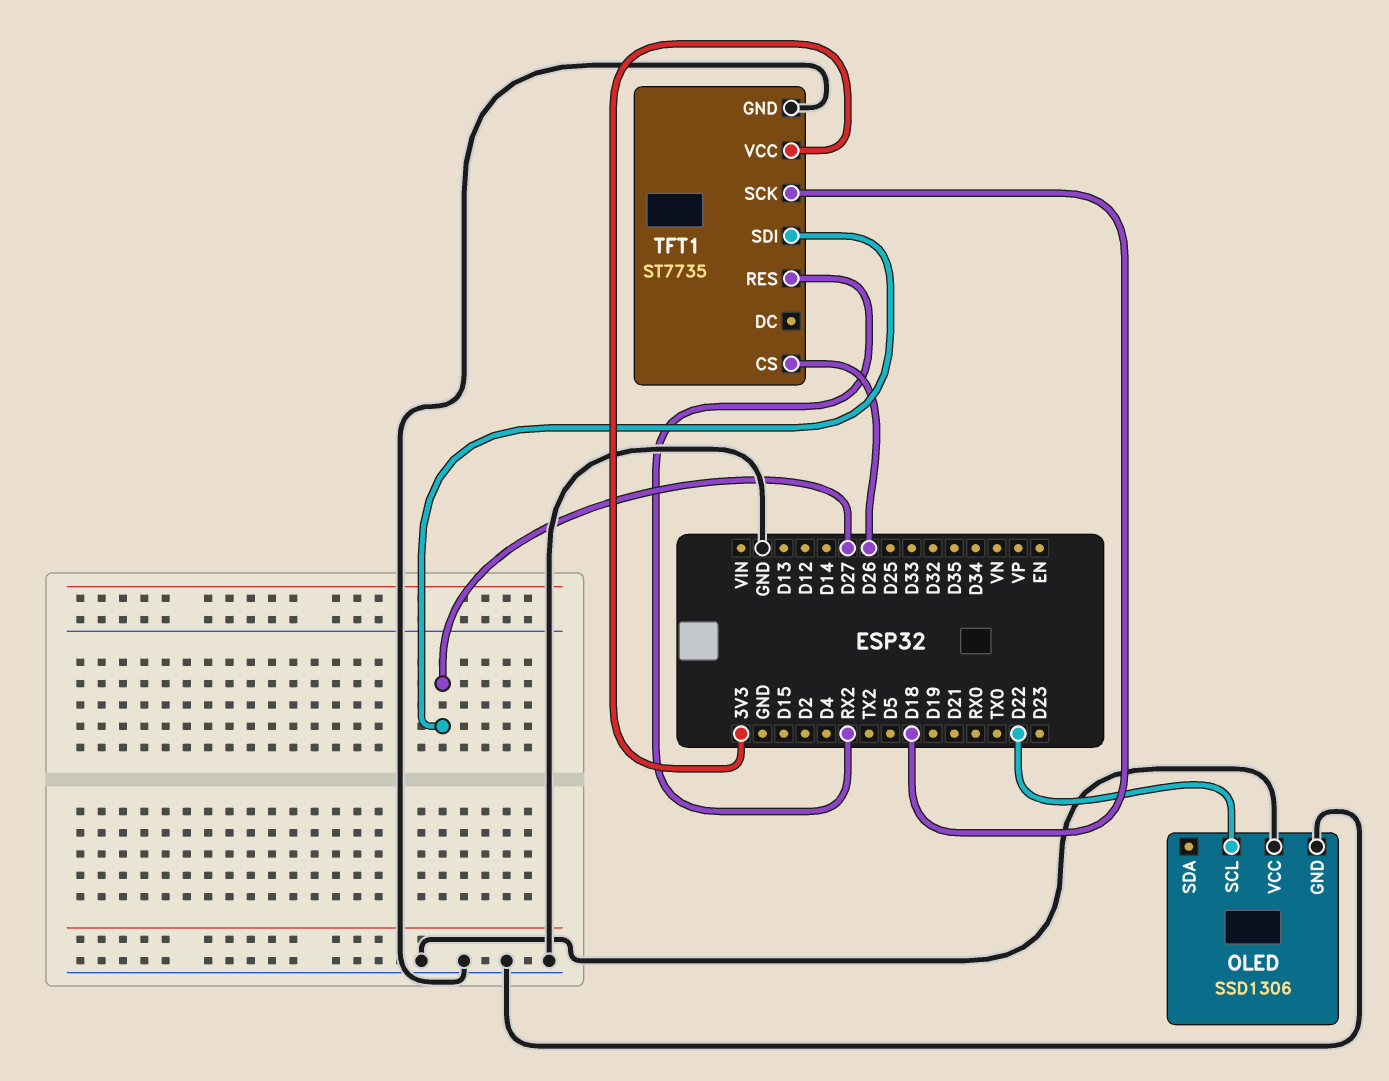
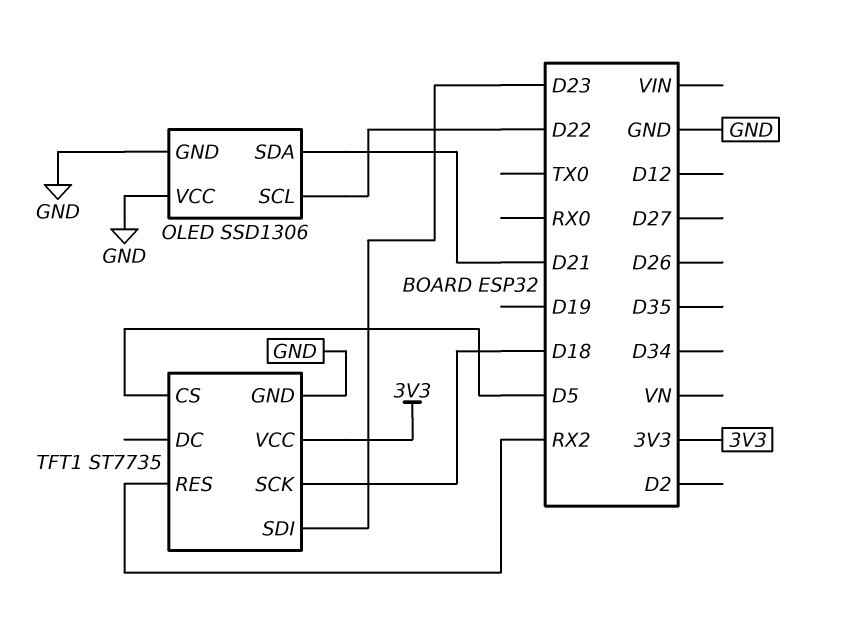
OLED pin SDA: none -> D21
TFT1 pin CS: D26 -> D5
TFT1 pin SDI: D27 -> D23

